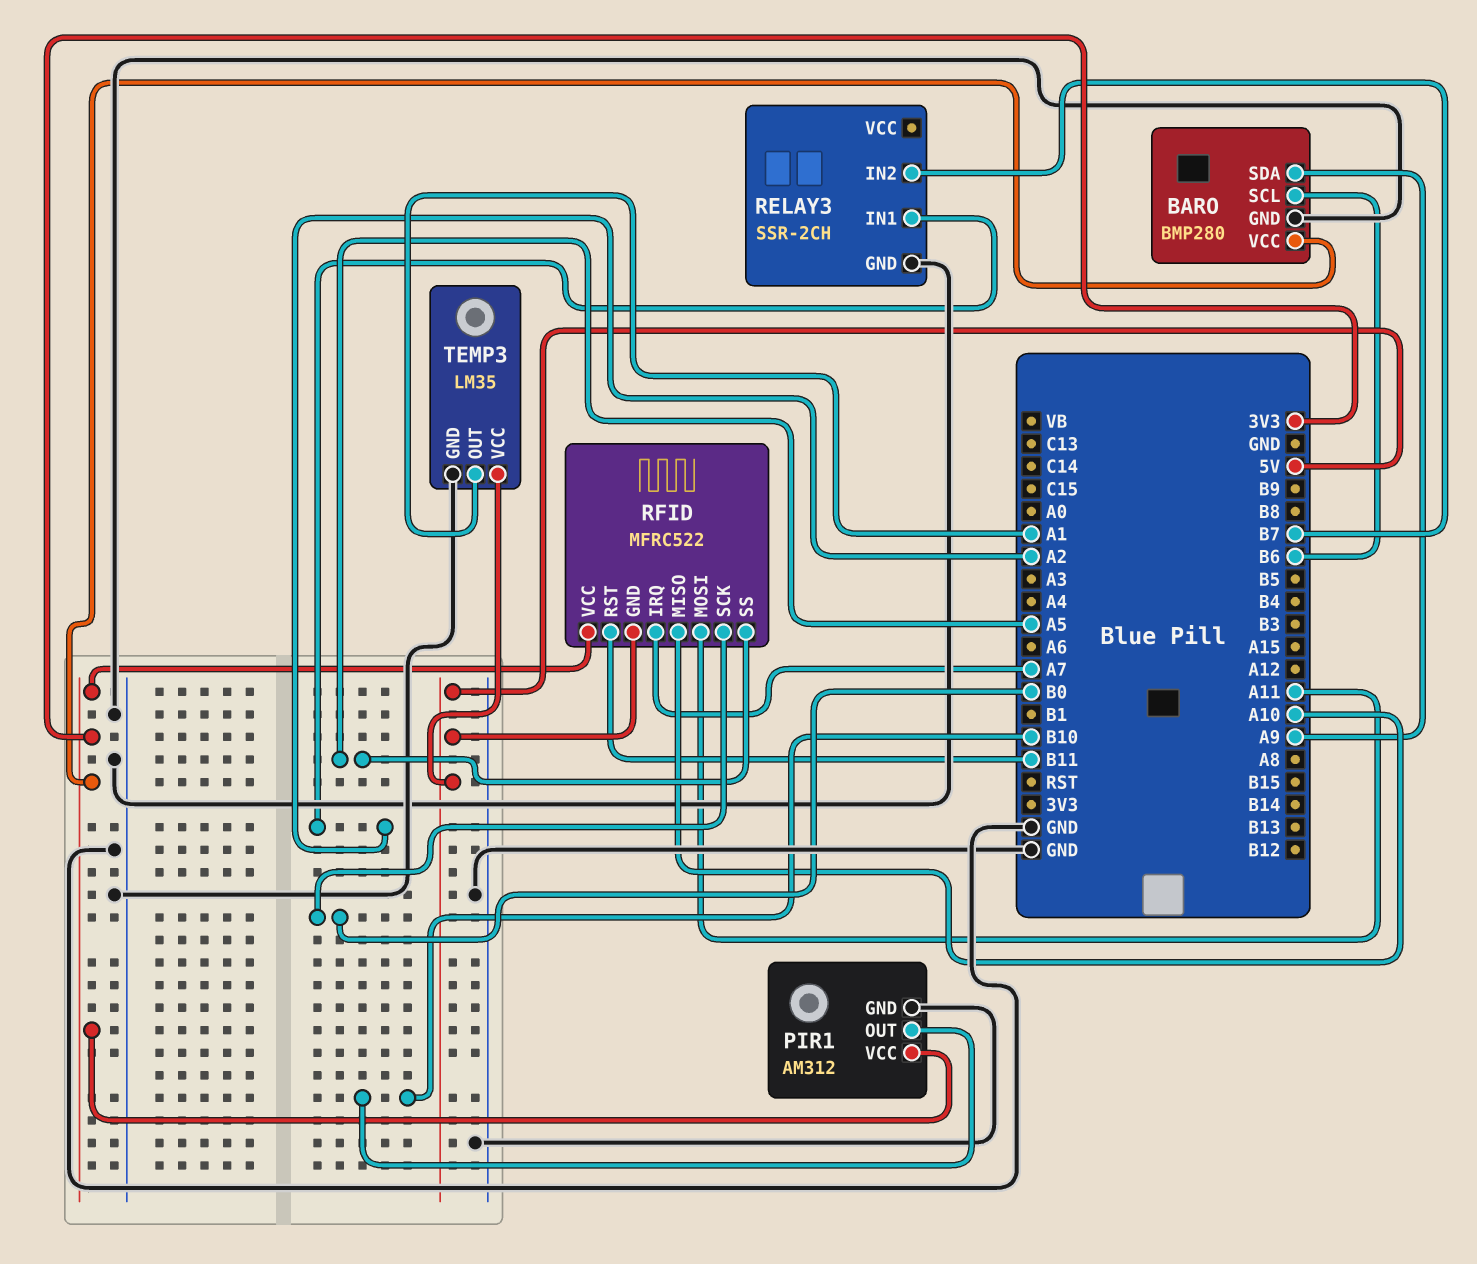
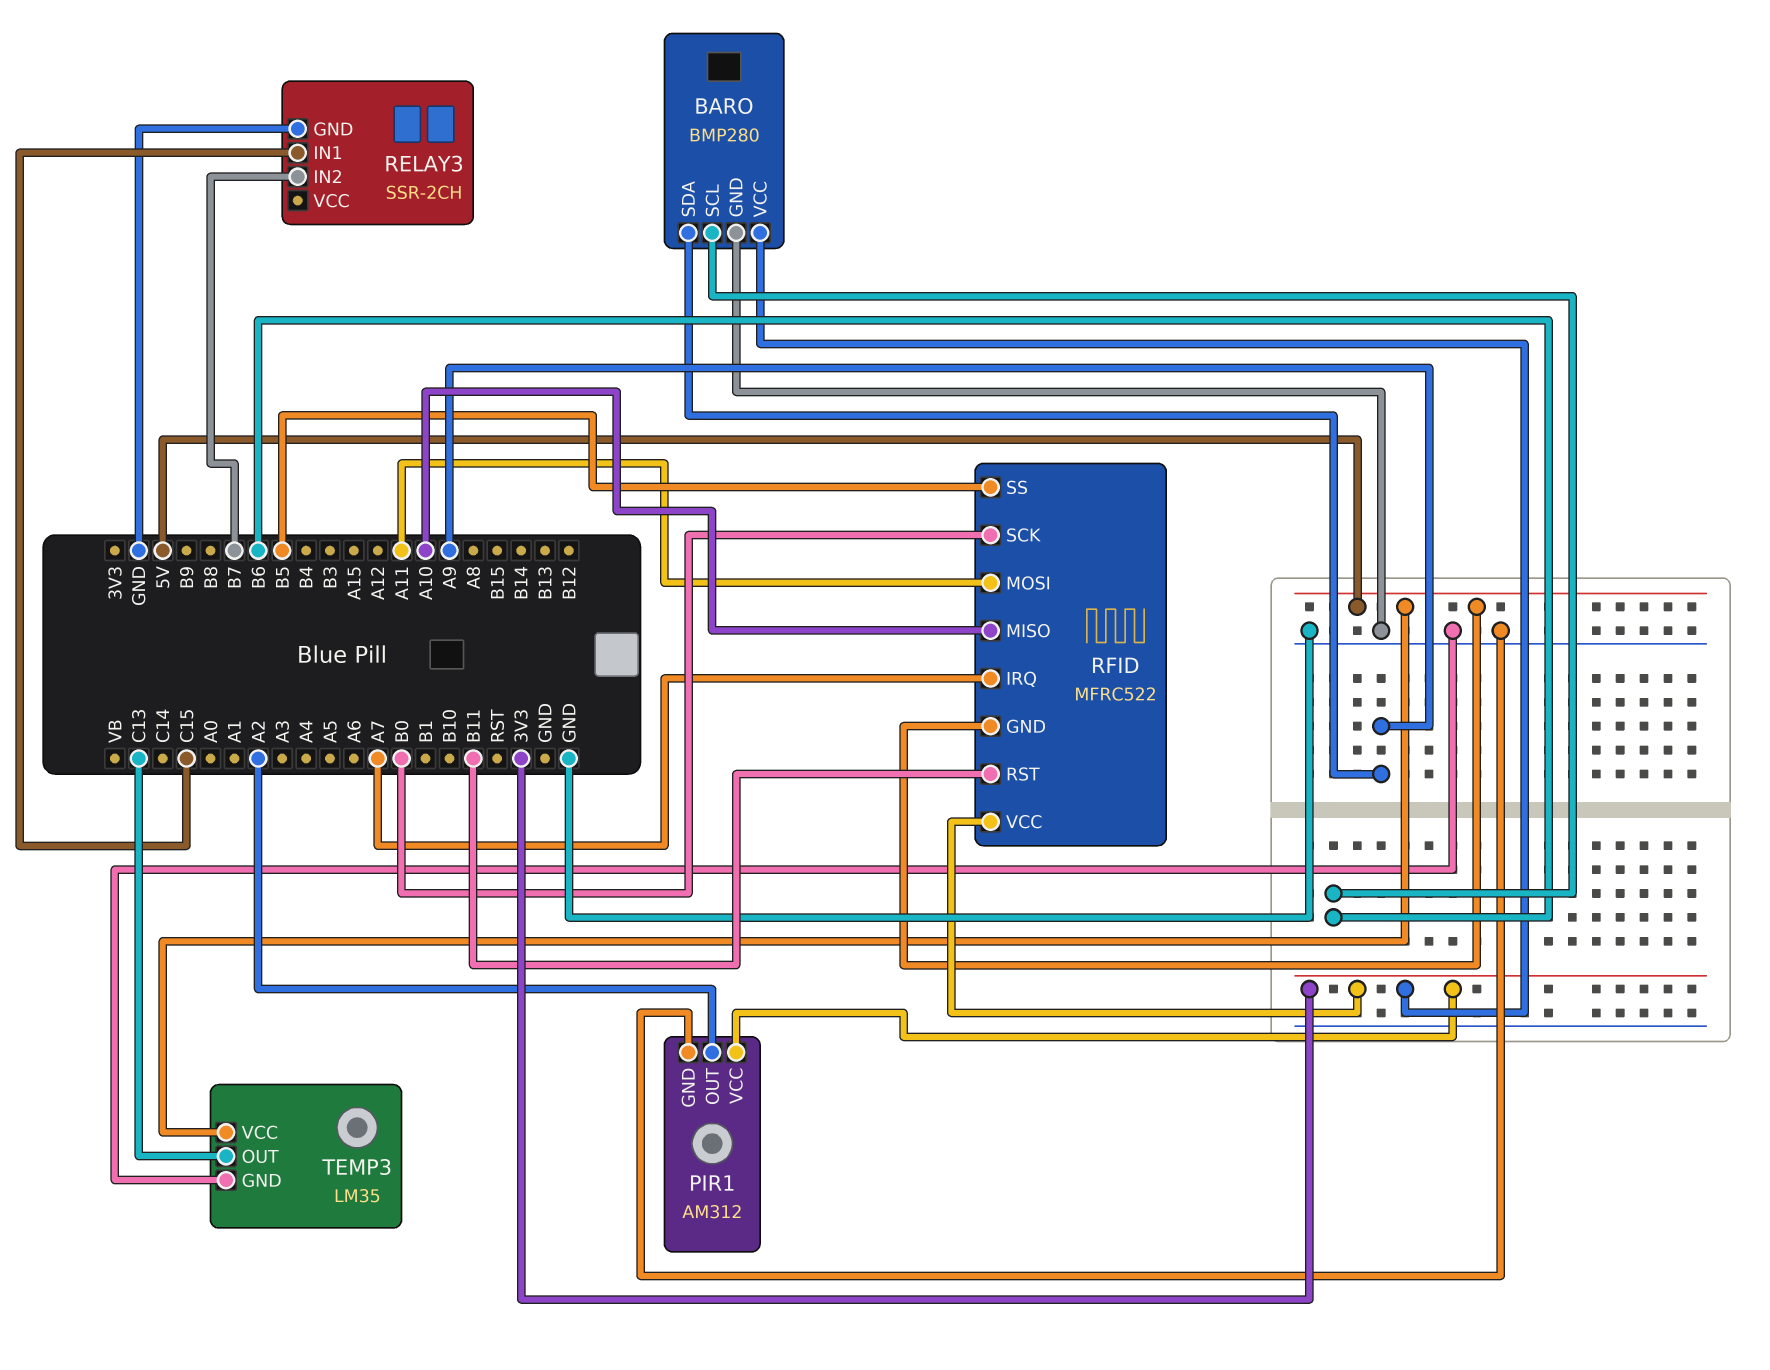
PIR1 pin OUT: B10 -> A2
RELAY3 pin IN1: A2 -> C15
RFID pin SS: A5 -> B5
TEMP3 pin OUT: A1 -> C13

